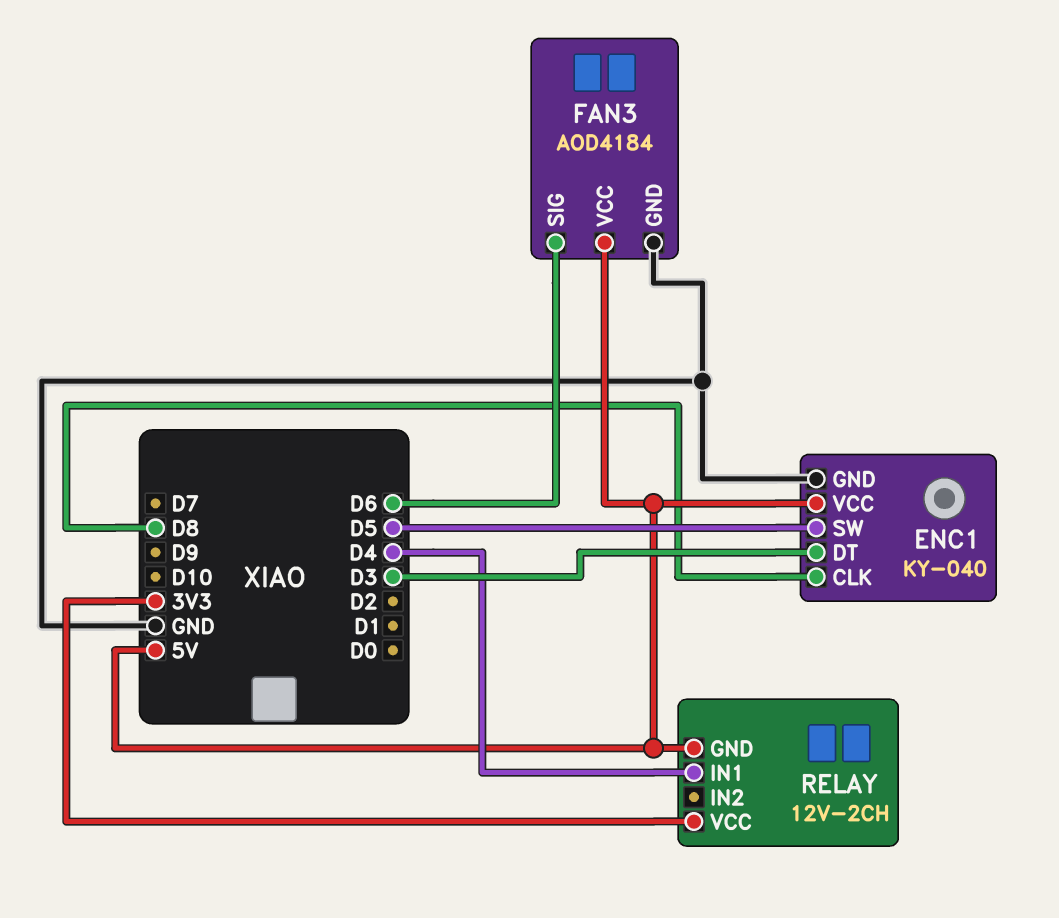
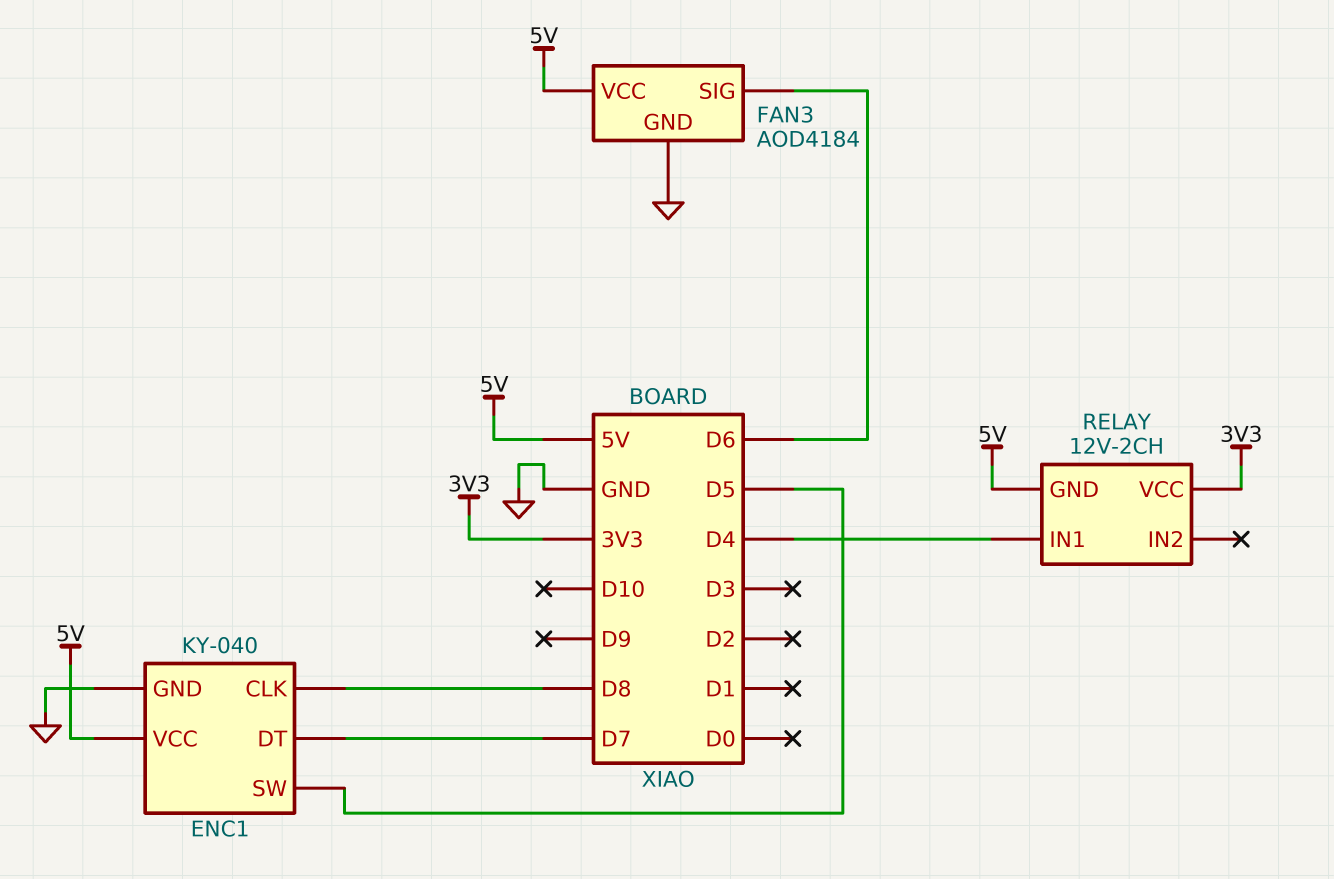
ENC1 pin DT: D3 -> D7

